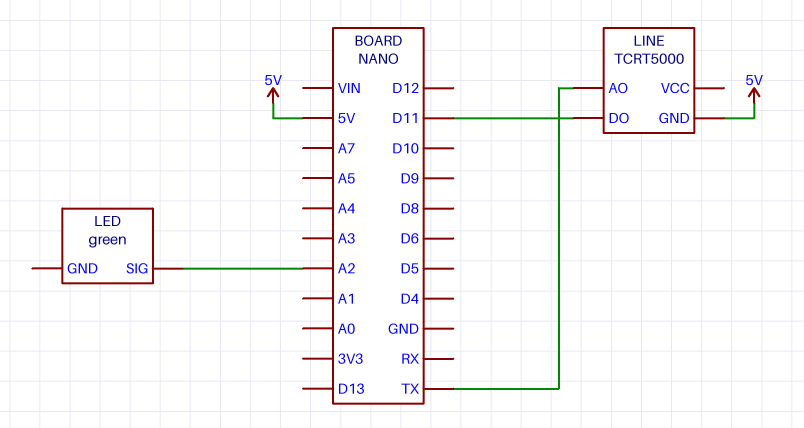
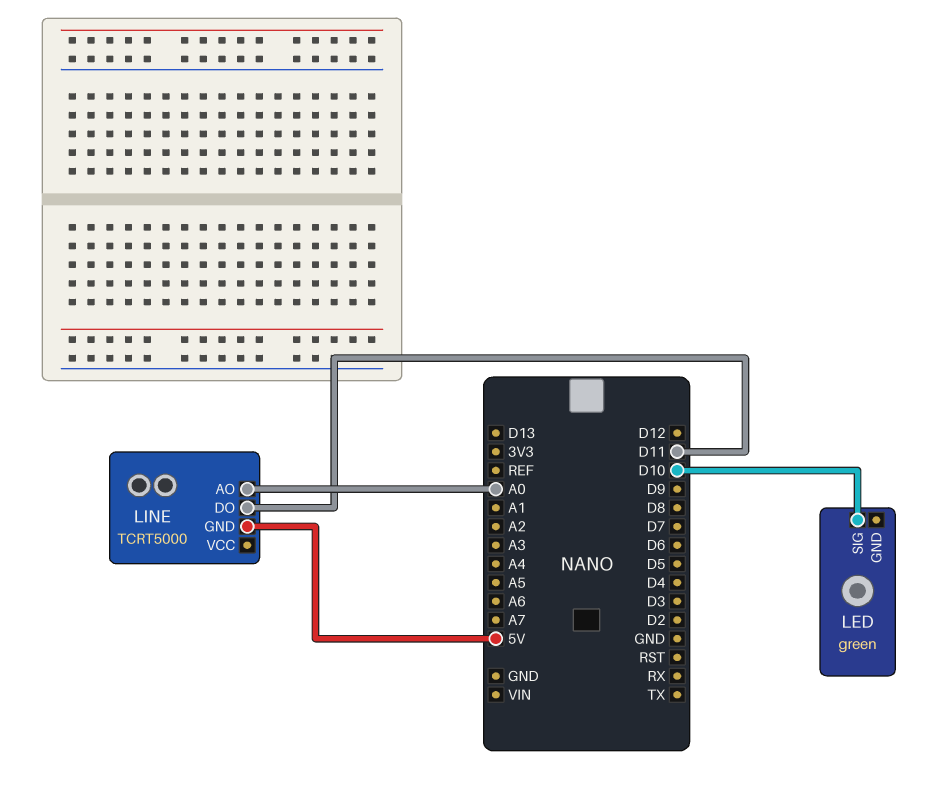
LED pin SIG: A2 -> D10
LINE pin AO: TX -> A0

